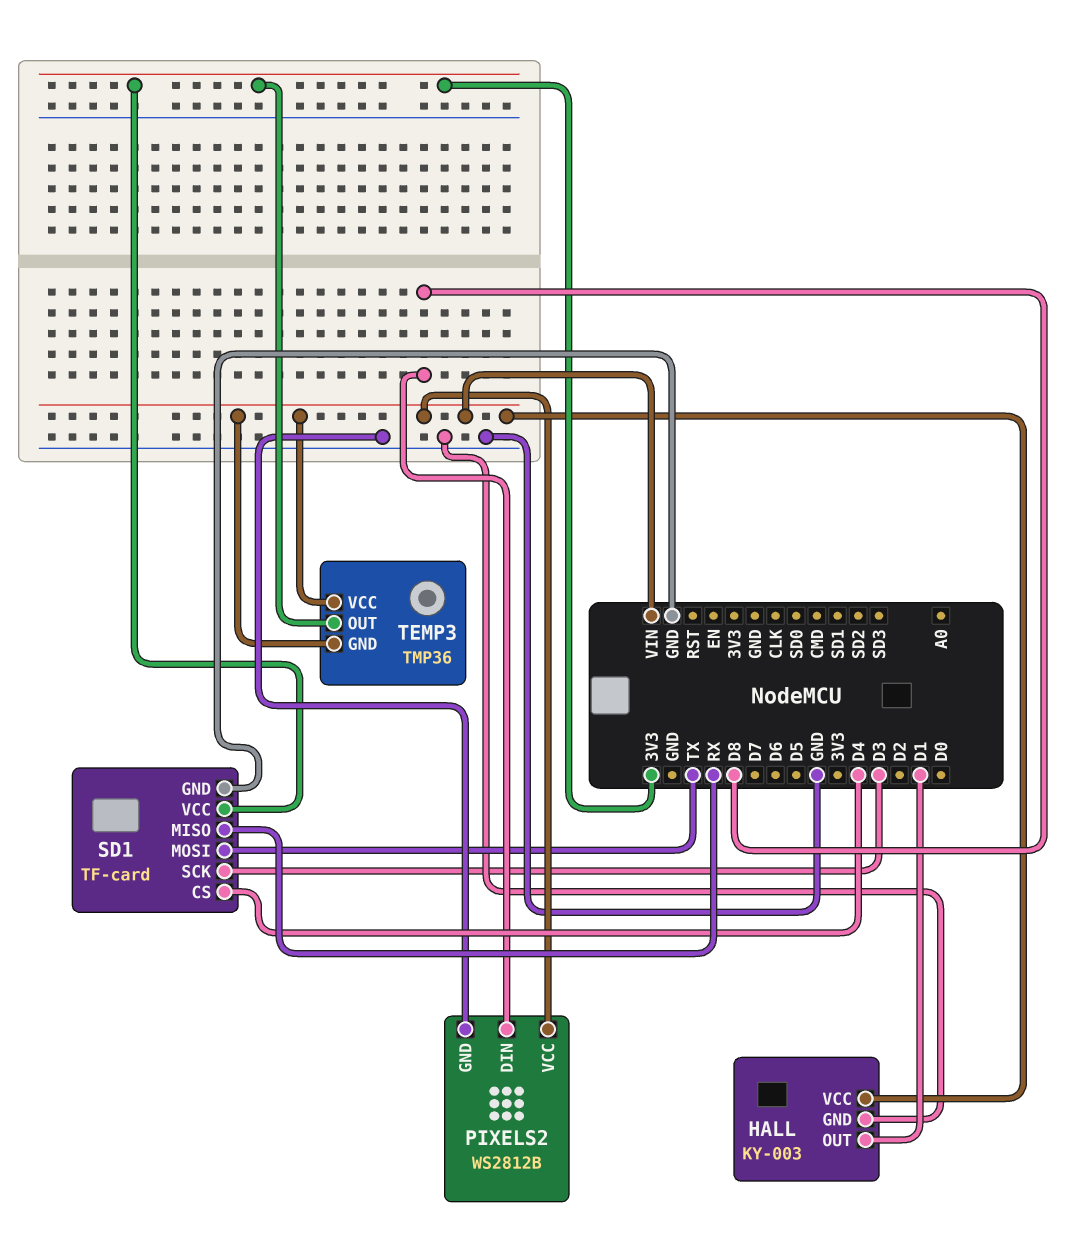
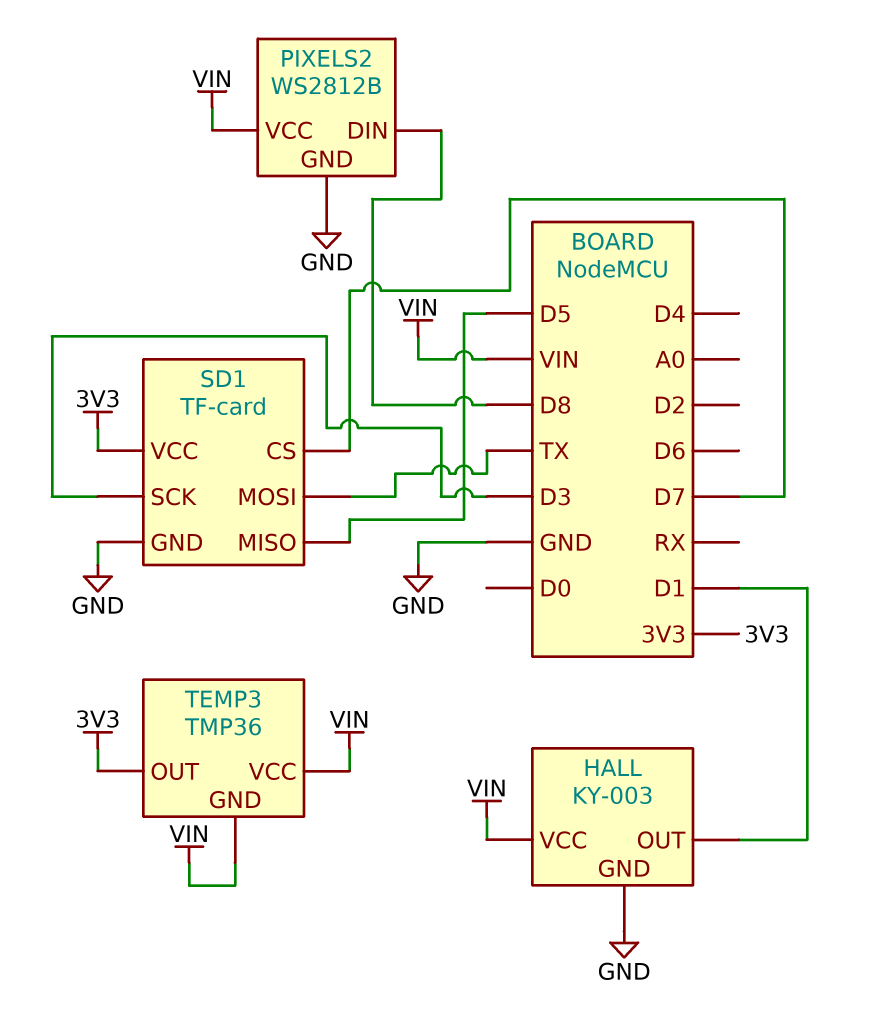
SD1 pin CS: D4 -> D7
SD1 pin MISO: RX -> D5

